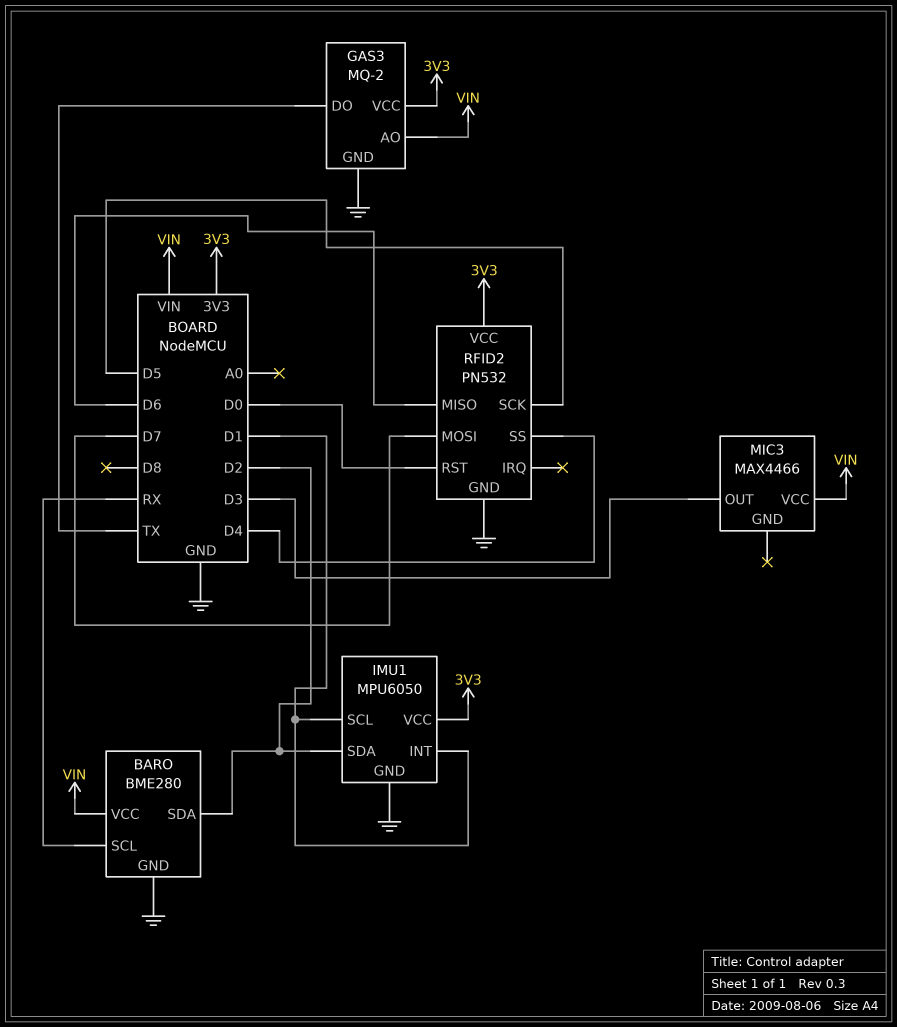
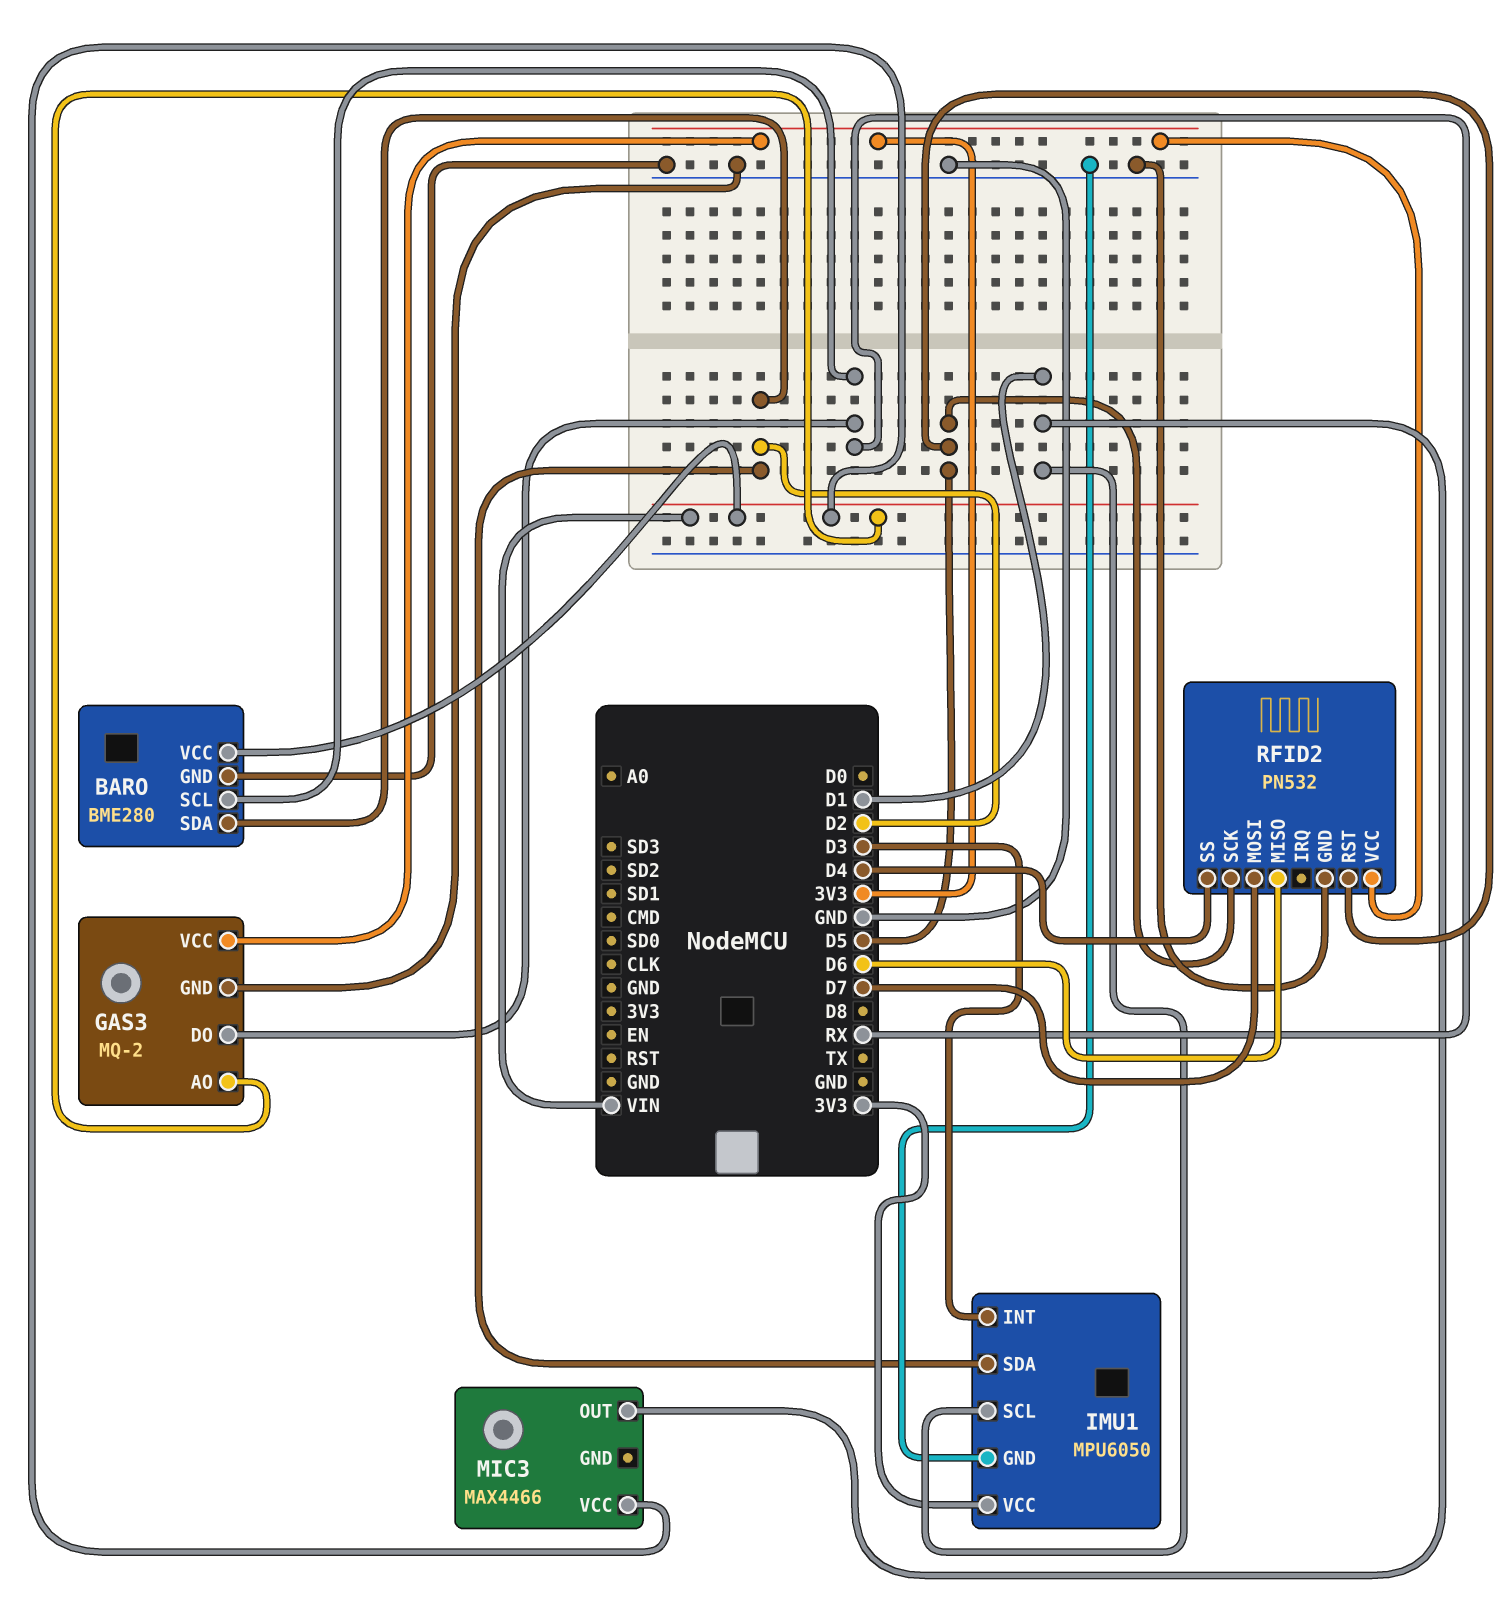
GAS3 pin DO: TX -> RX
IMU1 pin INT: D1 -> D3
MIC3 pin OUT: D3 -> D1
RFID2 pin RST: D0 -> D5

